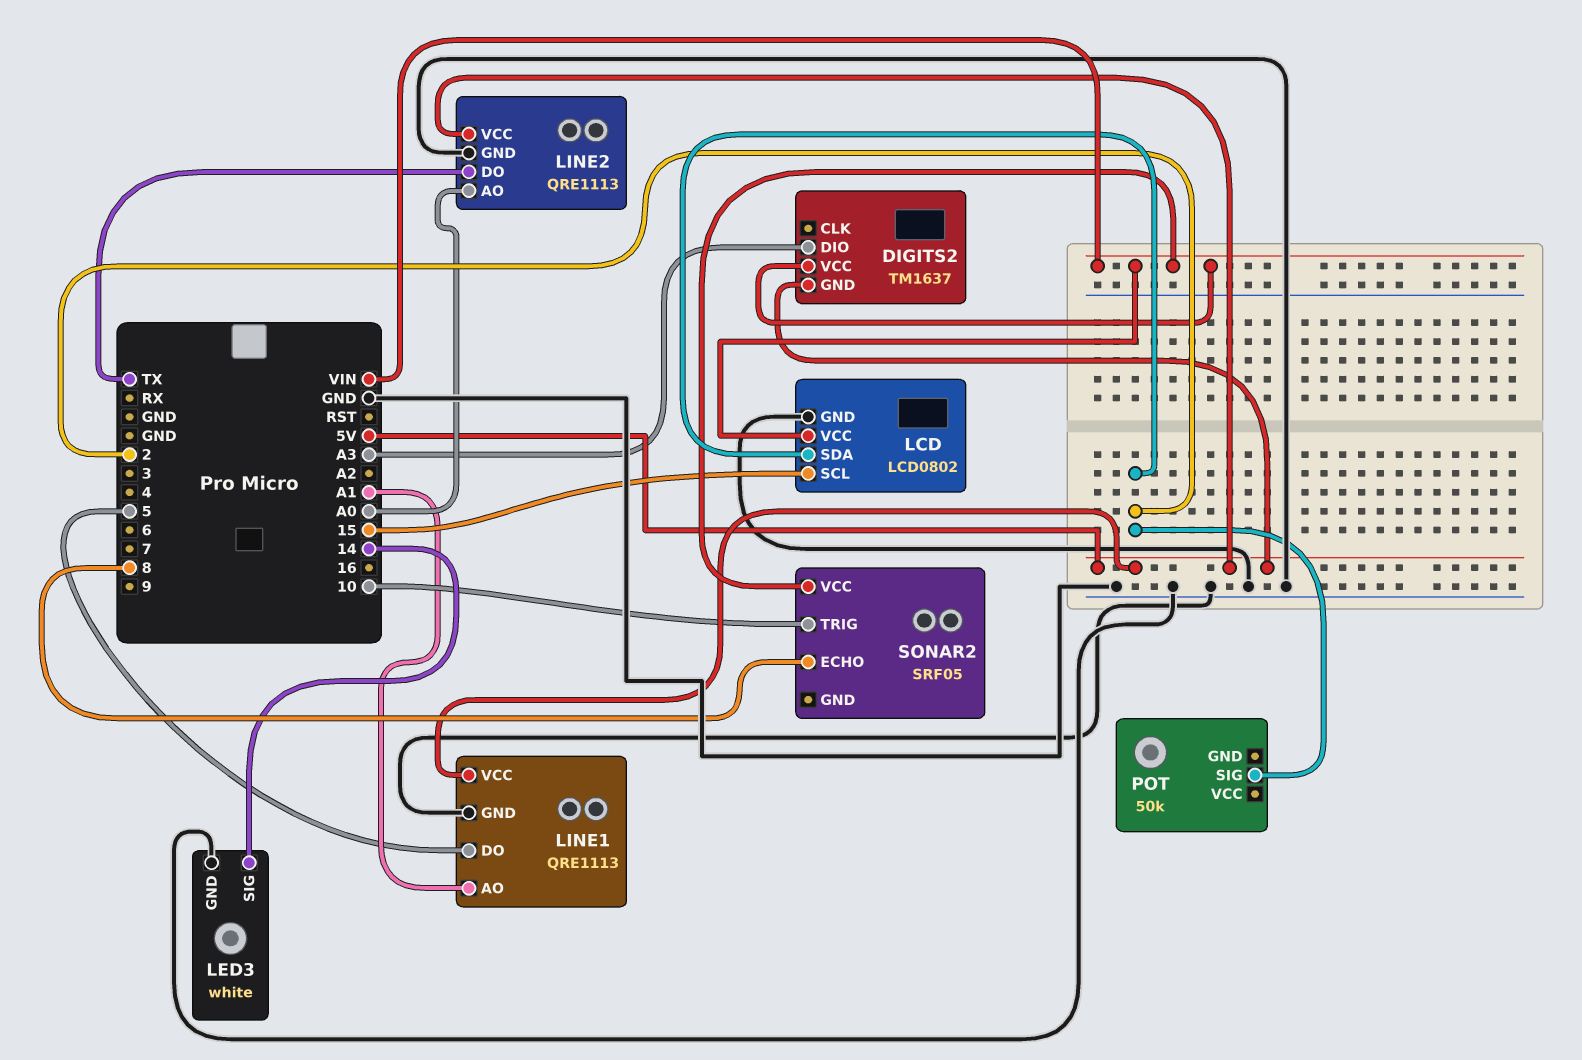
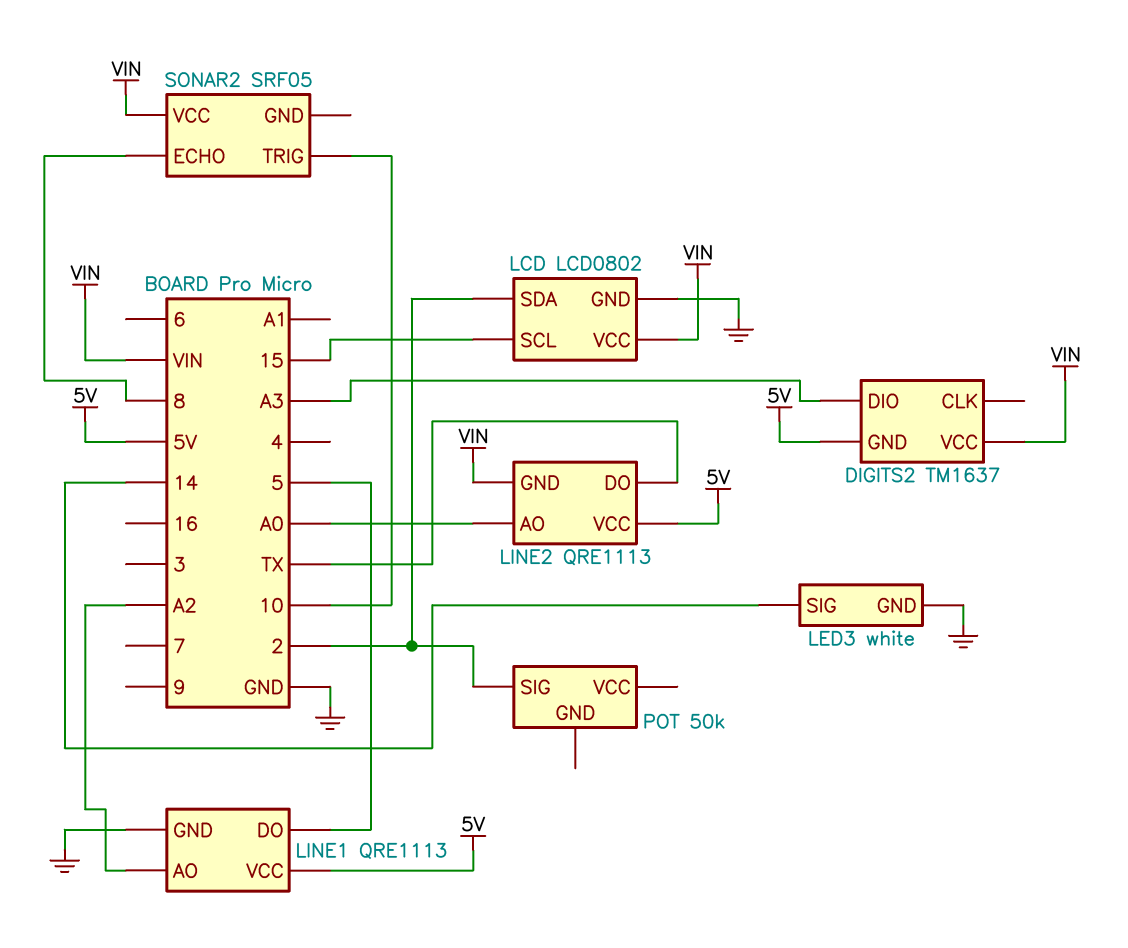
LINE1 pin AO: A1 -> A2
LINE2 pin GND: GND -> VIN

